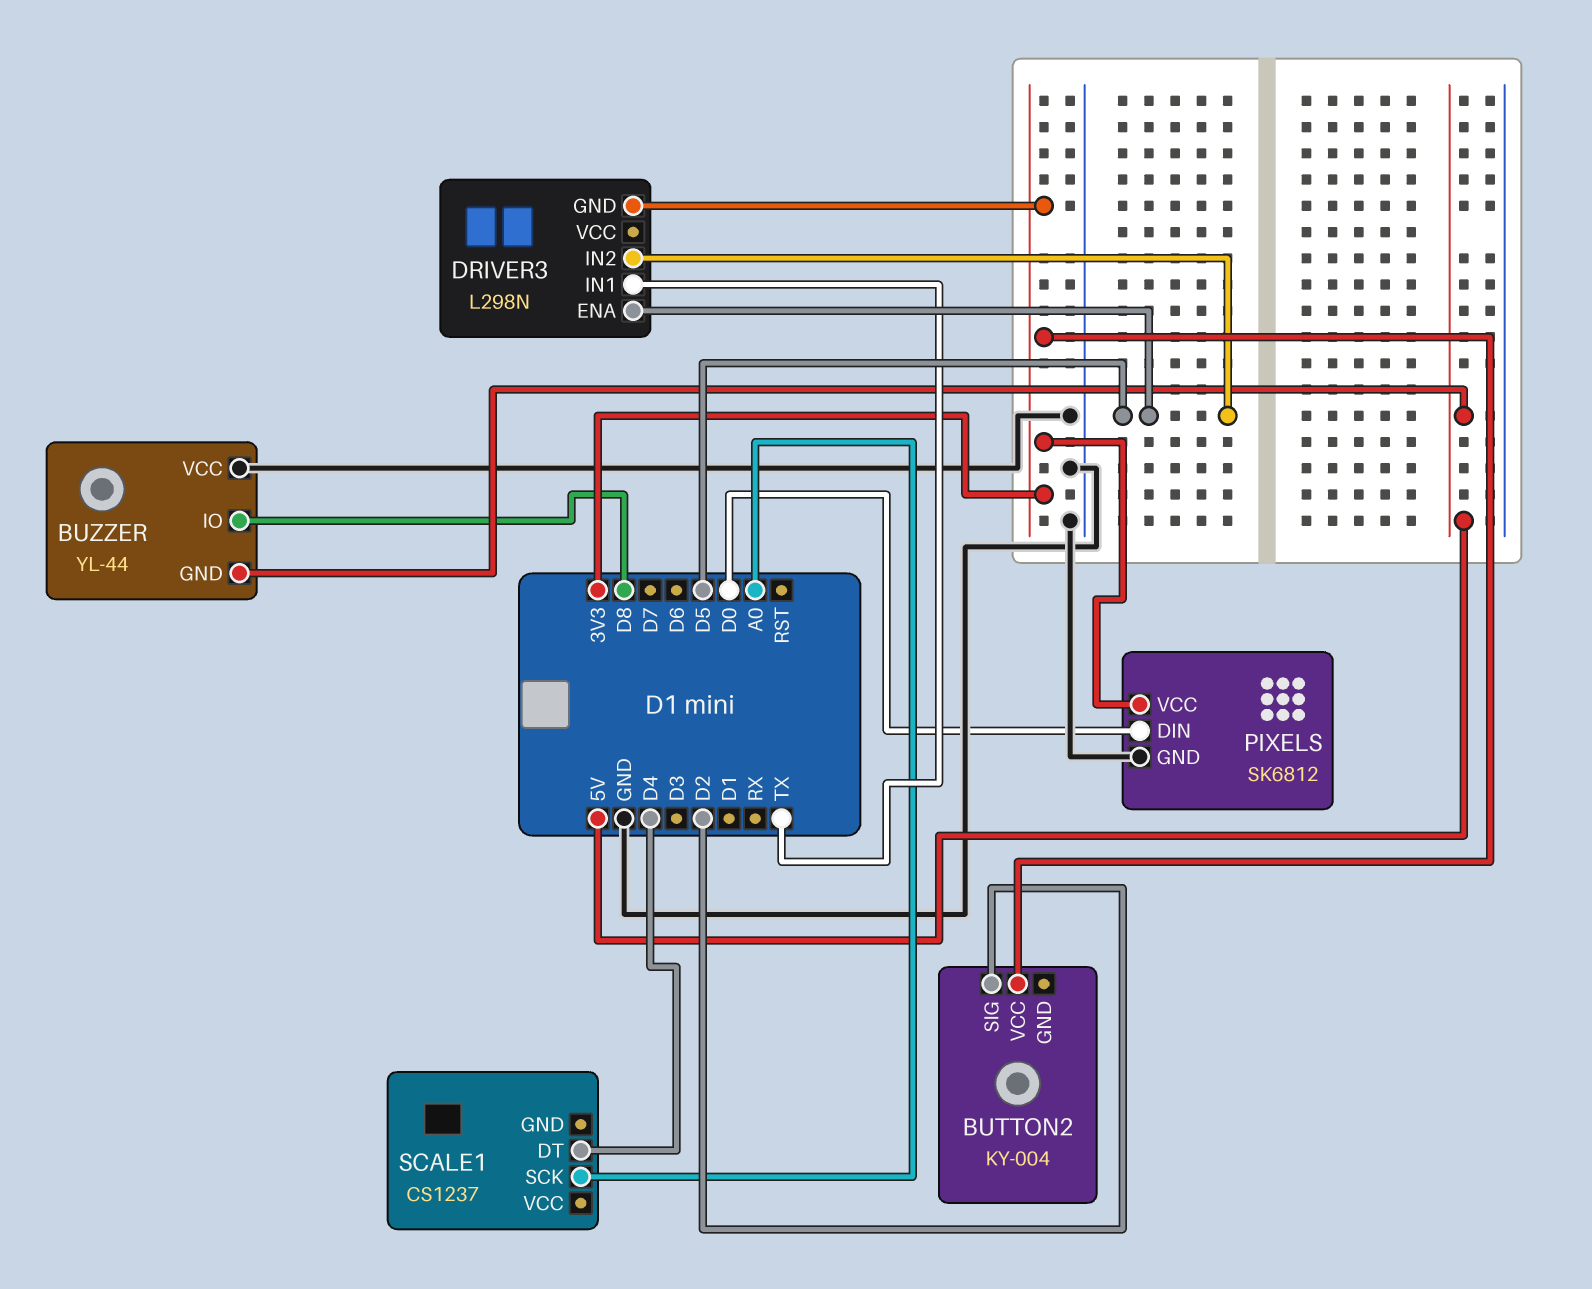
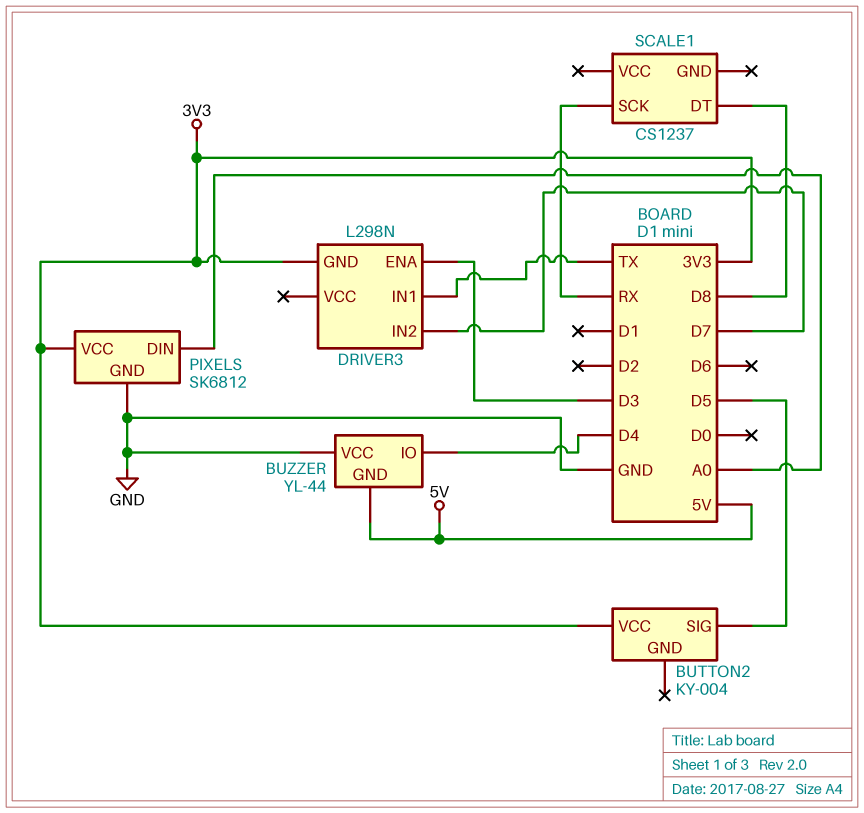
BUTTON2 pin SIG: D2 -> D5
BUZZER pin IO: D8 -> D4
DRIVER3 pin ENA: D5 -> D3
DRIVER3 pin IN2: D5 -> D7
PIXELS pin DIN: D0 -> A0
SCALE1 pin DT: D4 -> D8
SCALE1 pin SCK: A0 -> RX

